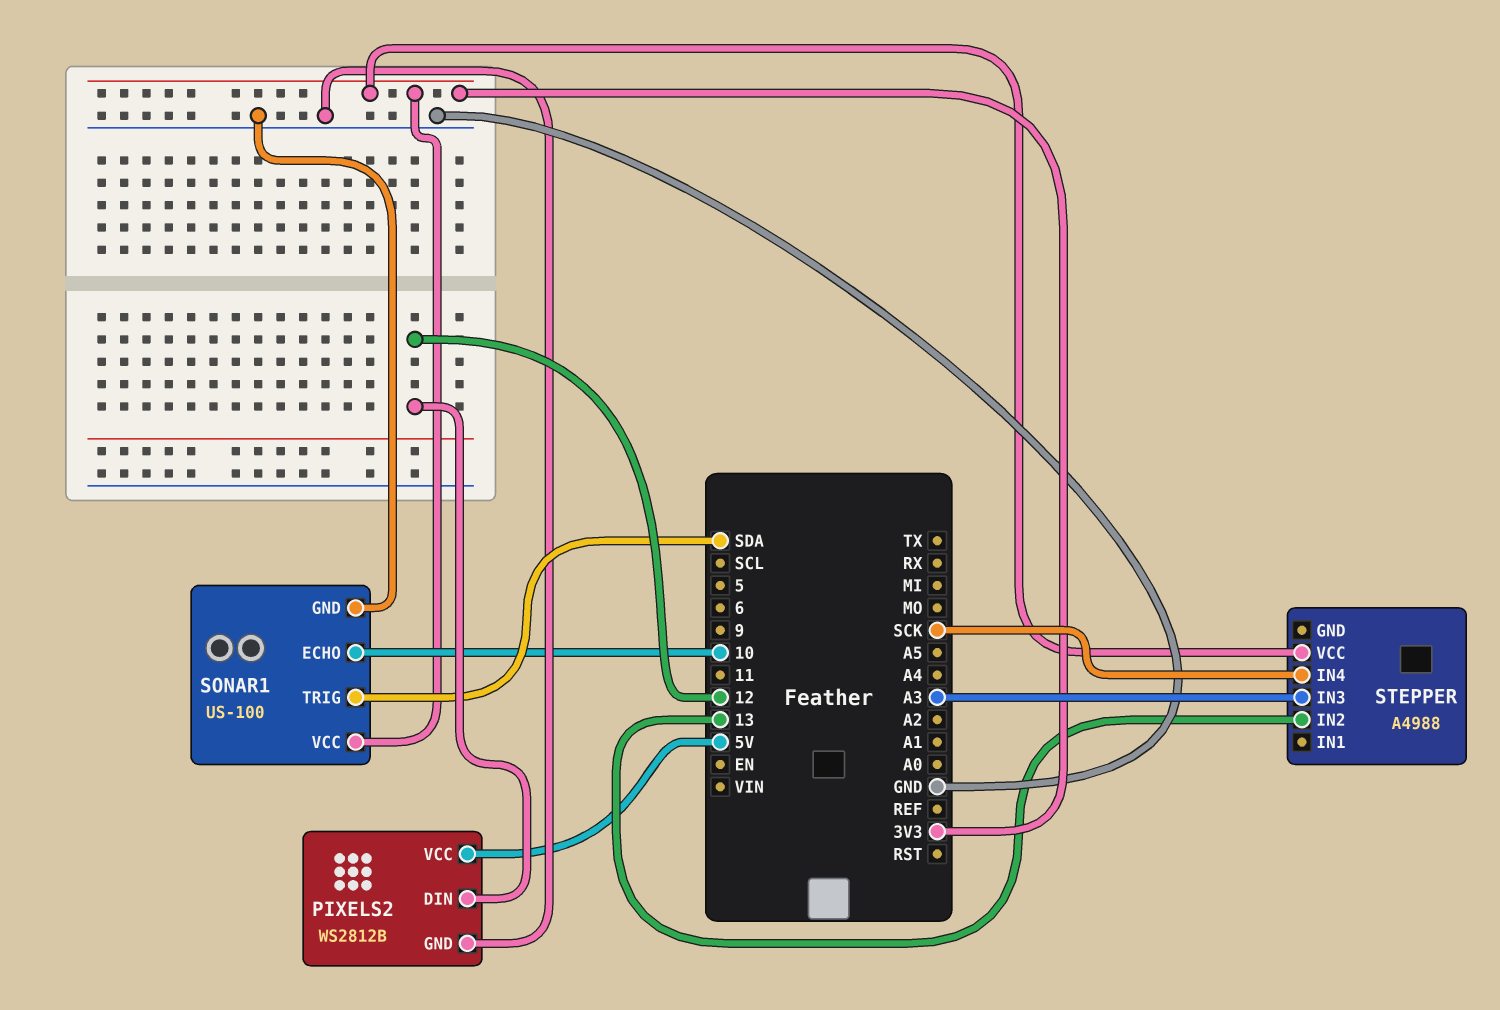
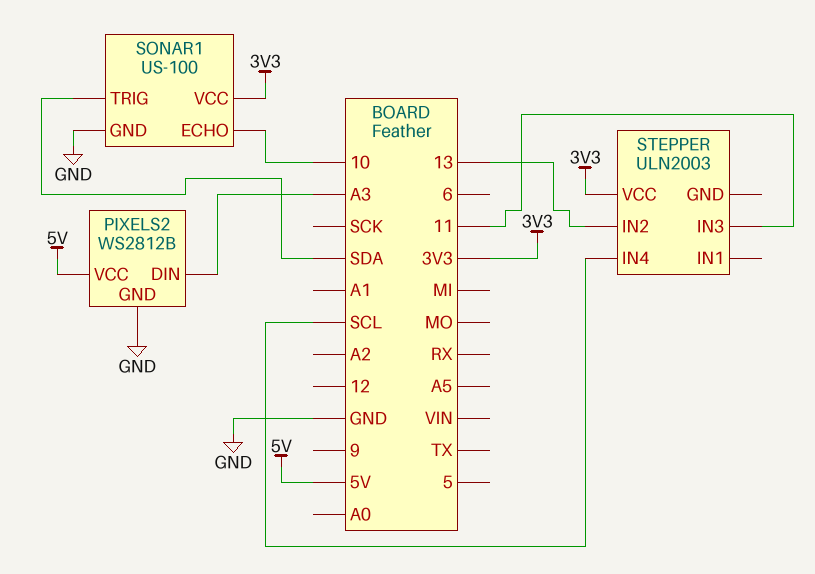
PIXELS2 pin DIN: 12 -> A3
STEPPER: A4988 -> ULN2003
STEPPER pin IN3: A3 -> 11
STEPPER pin IN4: SCK -> SCL

